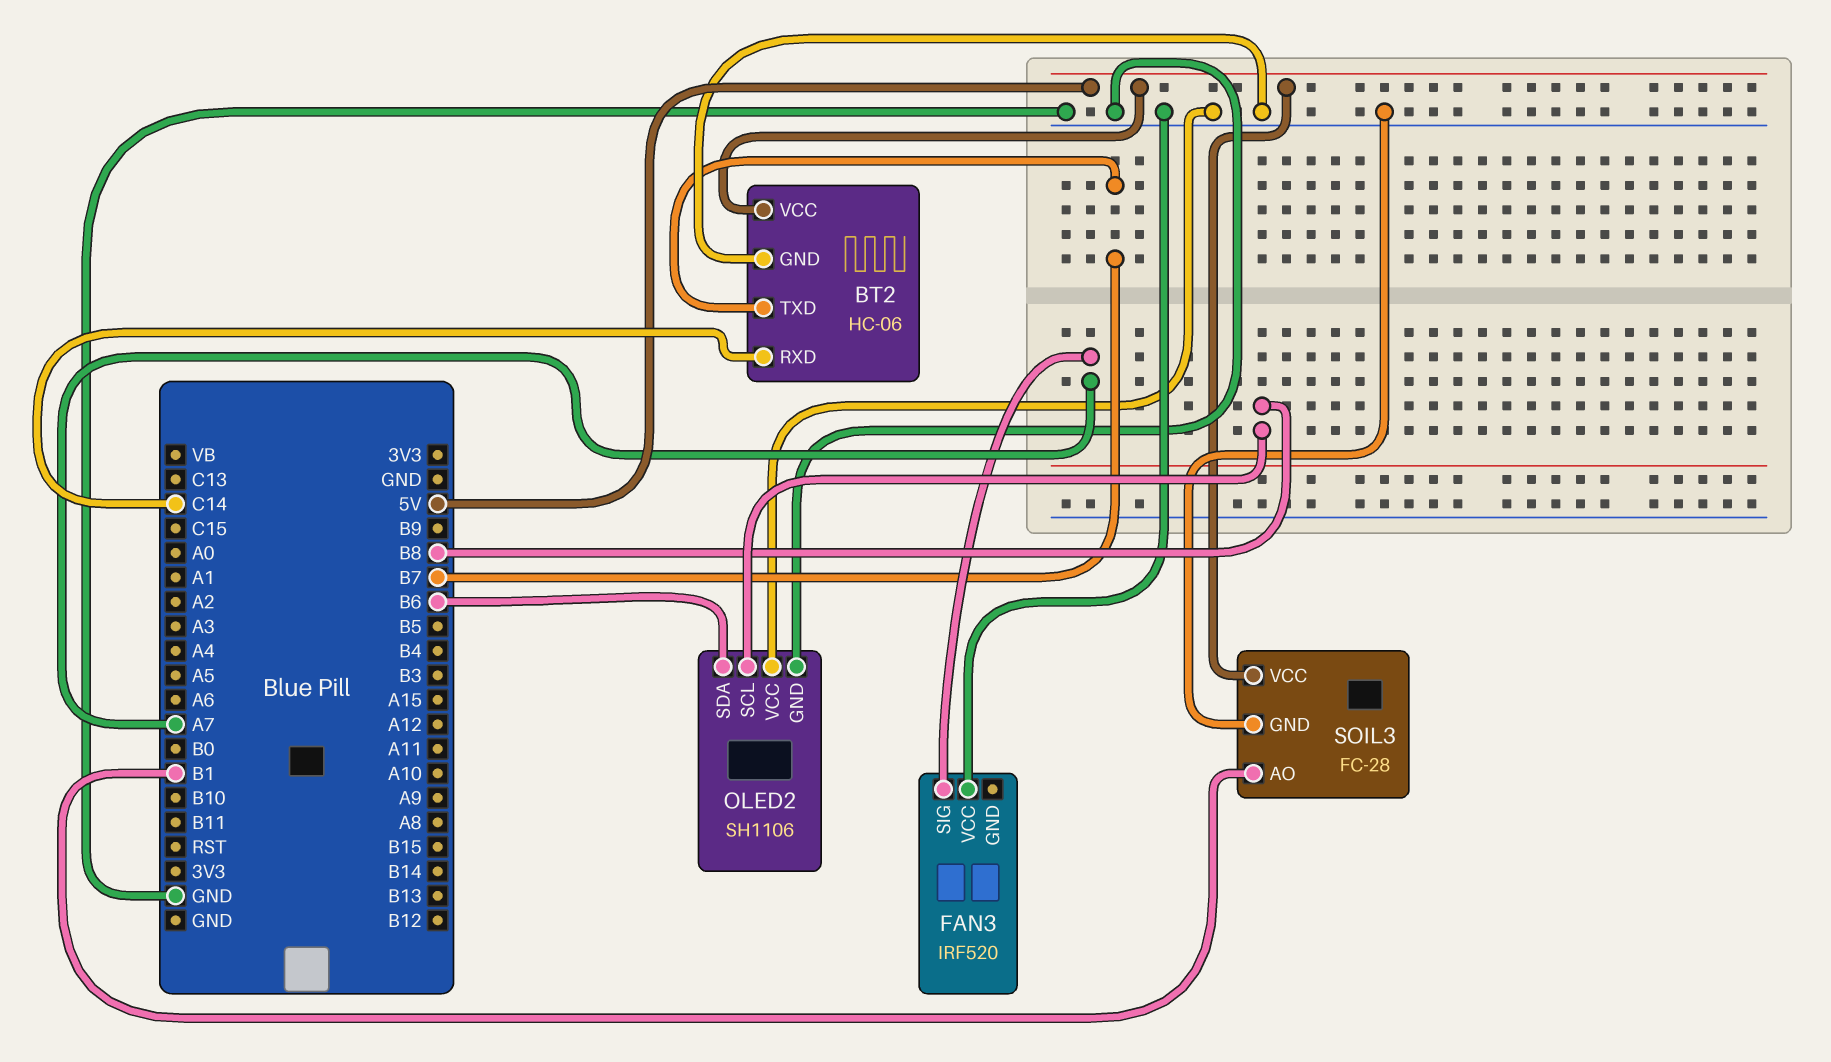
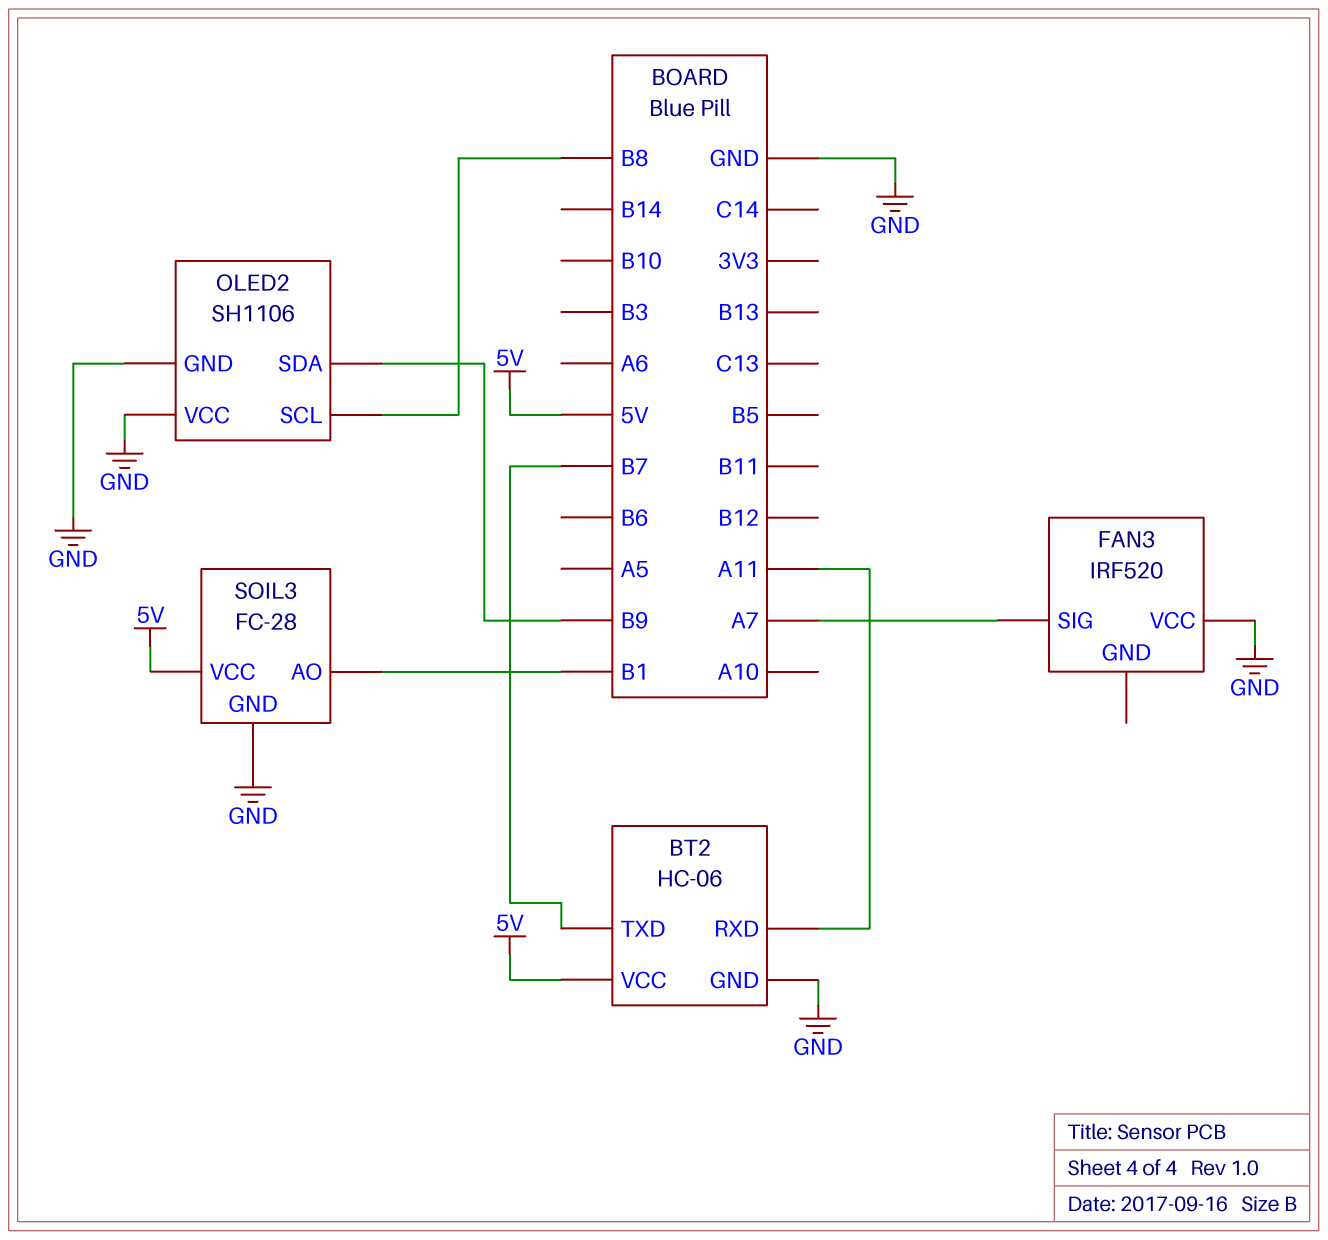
BT2 pin RXD: C14 -> A11
OLED2 pin SDA: B6 -> B9

